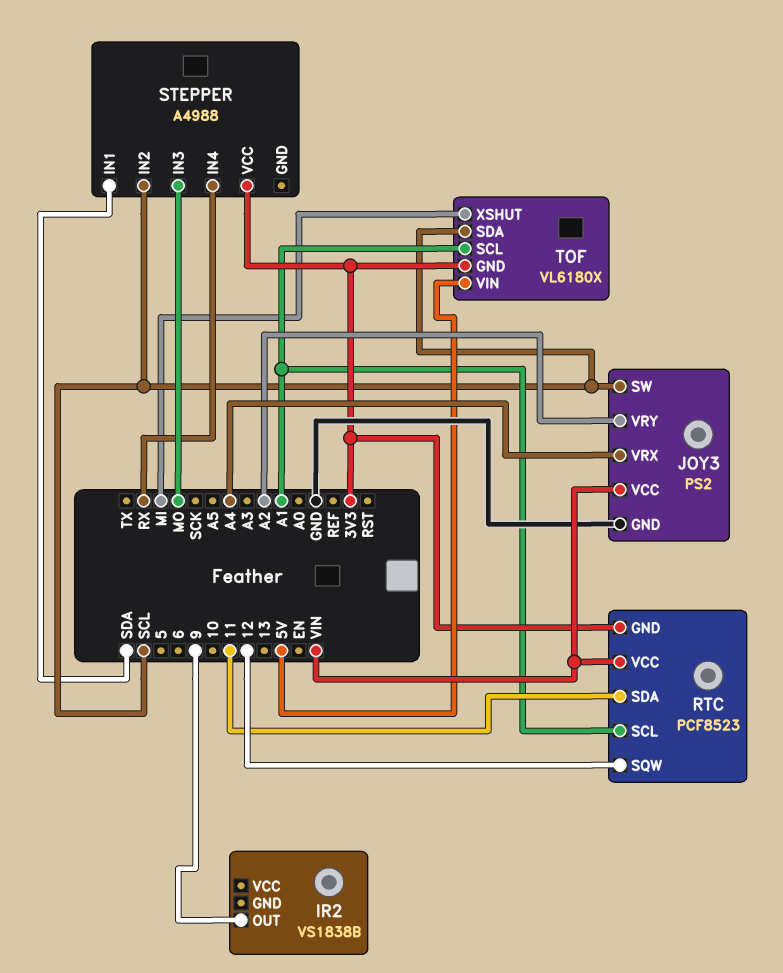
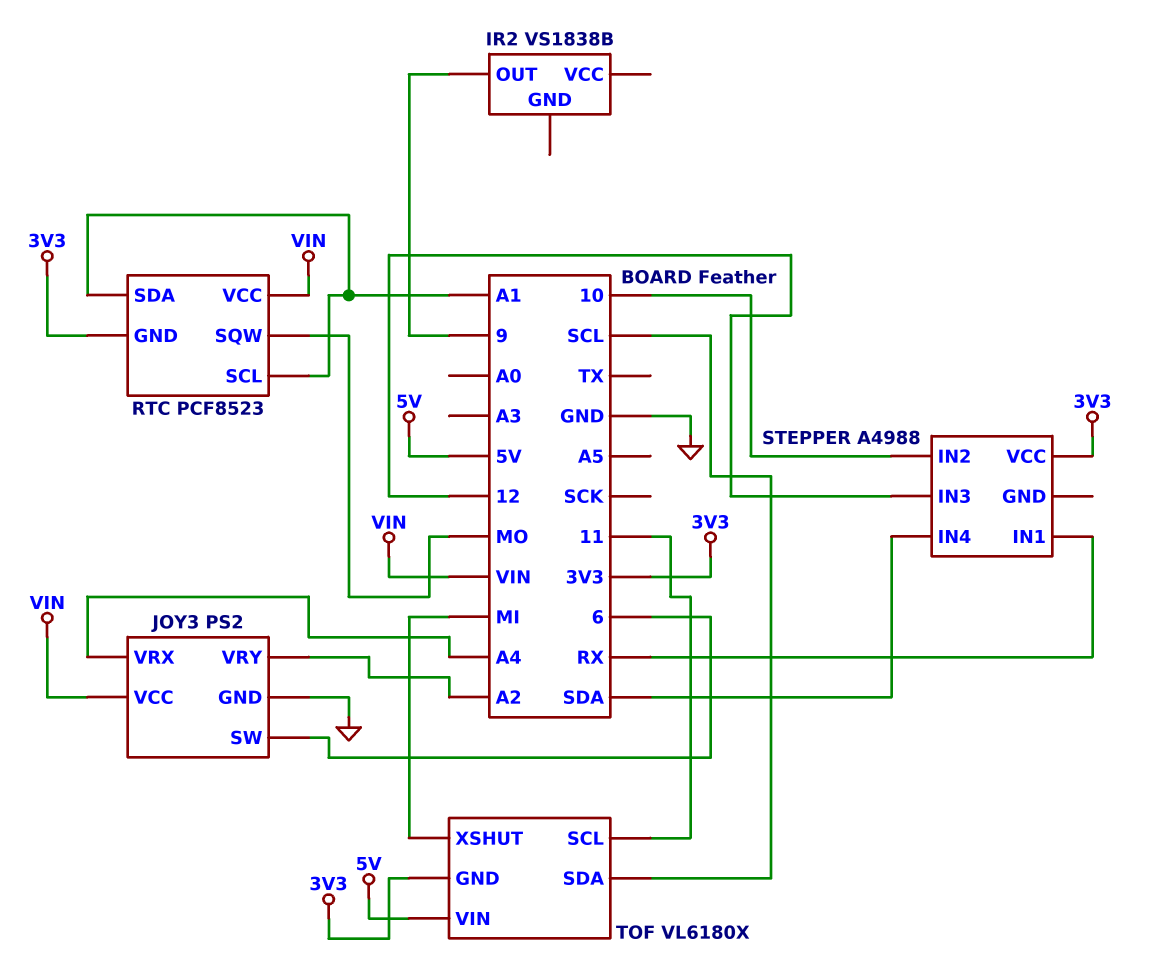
JOY3 pin SW: SCL -> 6
RTC pin SDA: 11 -> A1
RTC pin SQW: 12 -> MO
STEPPER pin IN1: SDA -> RX
STEPPER pin IN2: SCL -> 10
STEPPER pin IN3: MO -> 12
STEPPER pin IN4: RX -> SDA
TOF pin SCL: A1 -> 11

